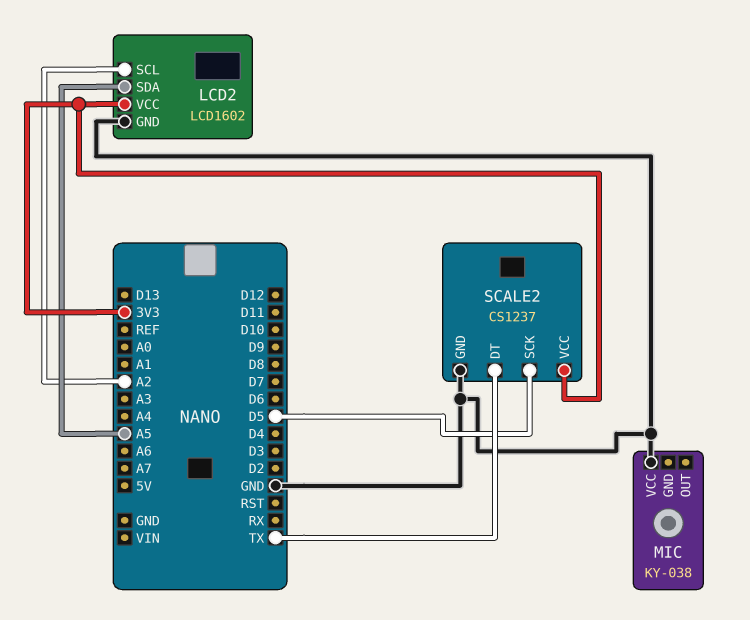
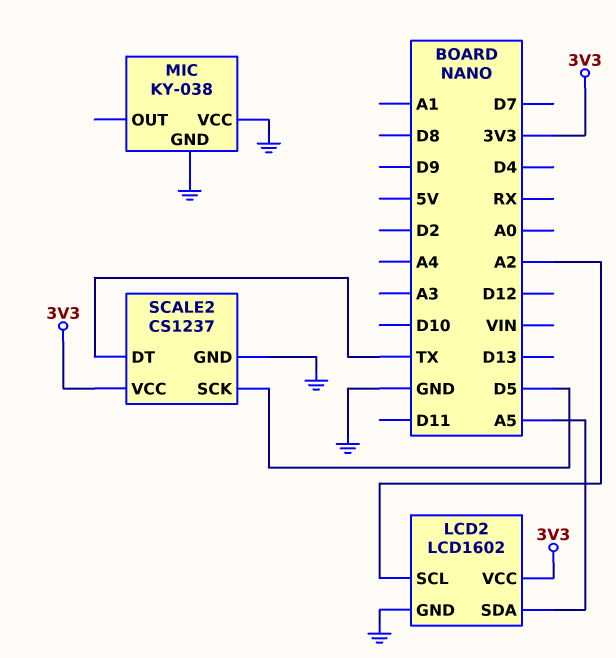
MIC pin GND: none -> GND

